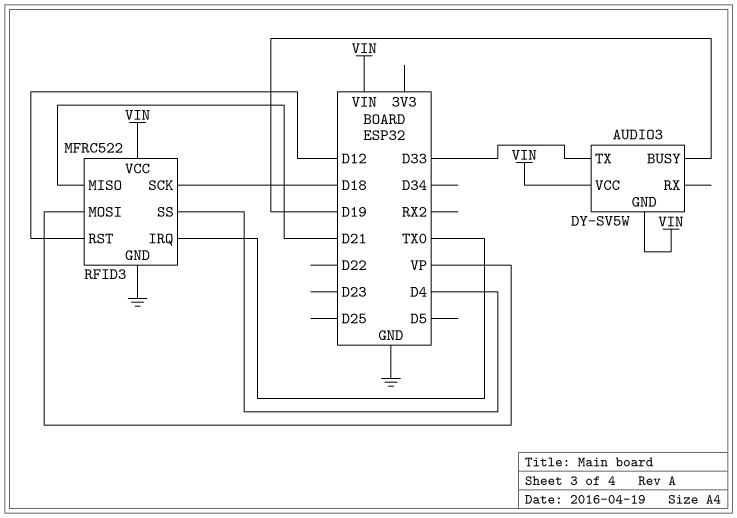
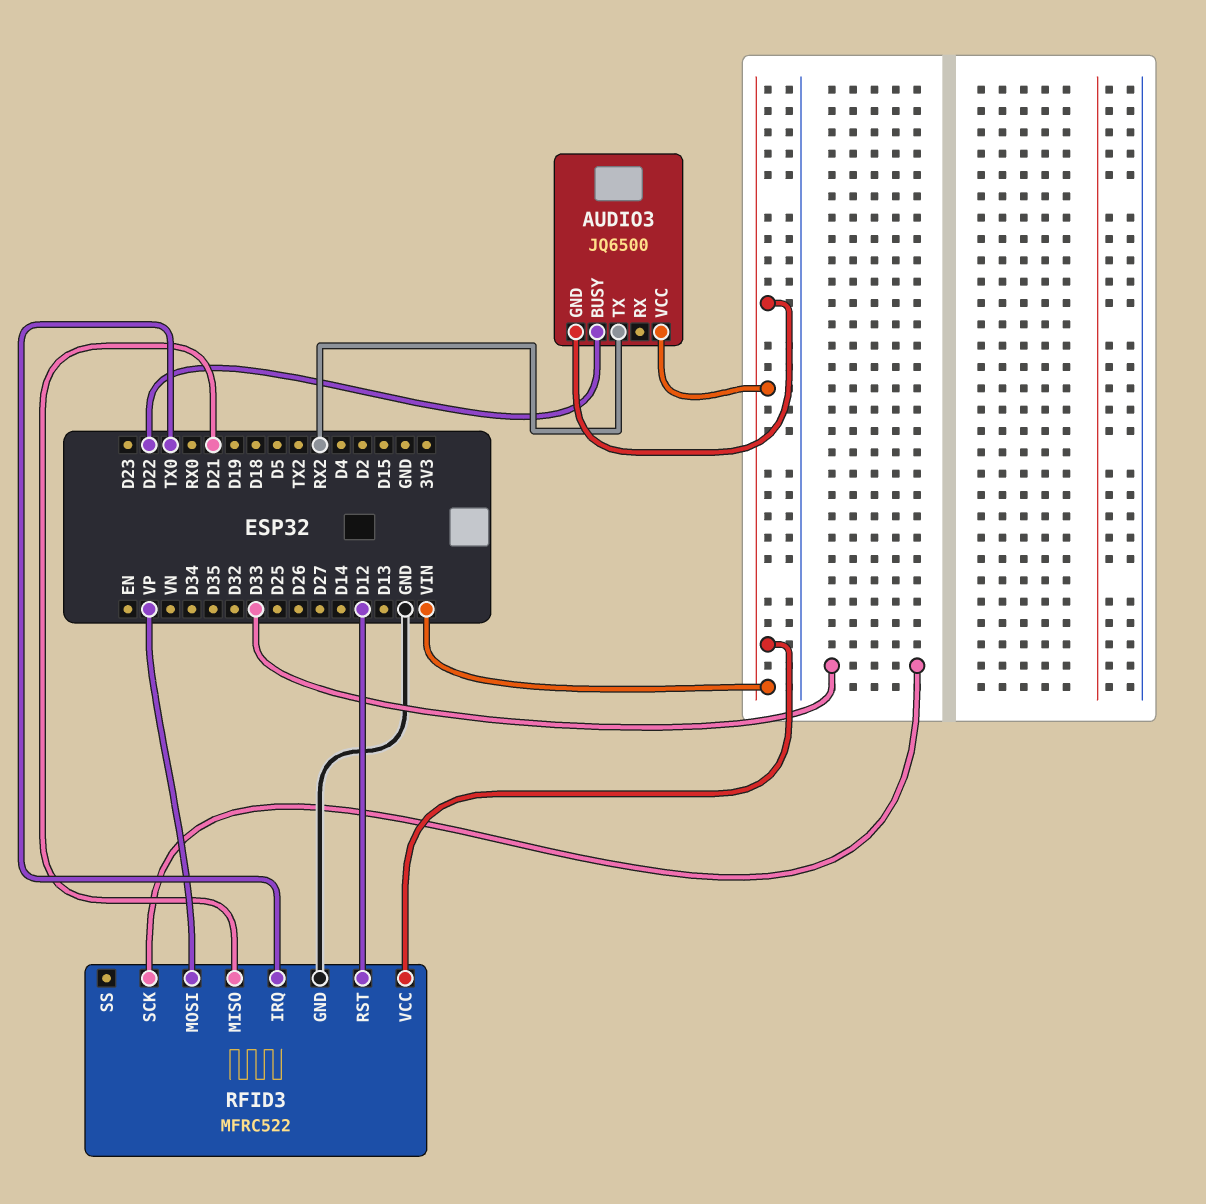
AUDIO3: DY-SV5W -> JQ6500
AUDIO3 pin BUSY: D19 -> D22
AUDIO3 pin TX: D33 -> RX2
RFID3 pin SCK: D18 -> D33
RFID3 pin SS: D4 -> none

